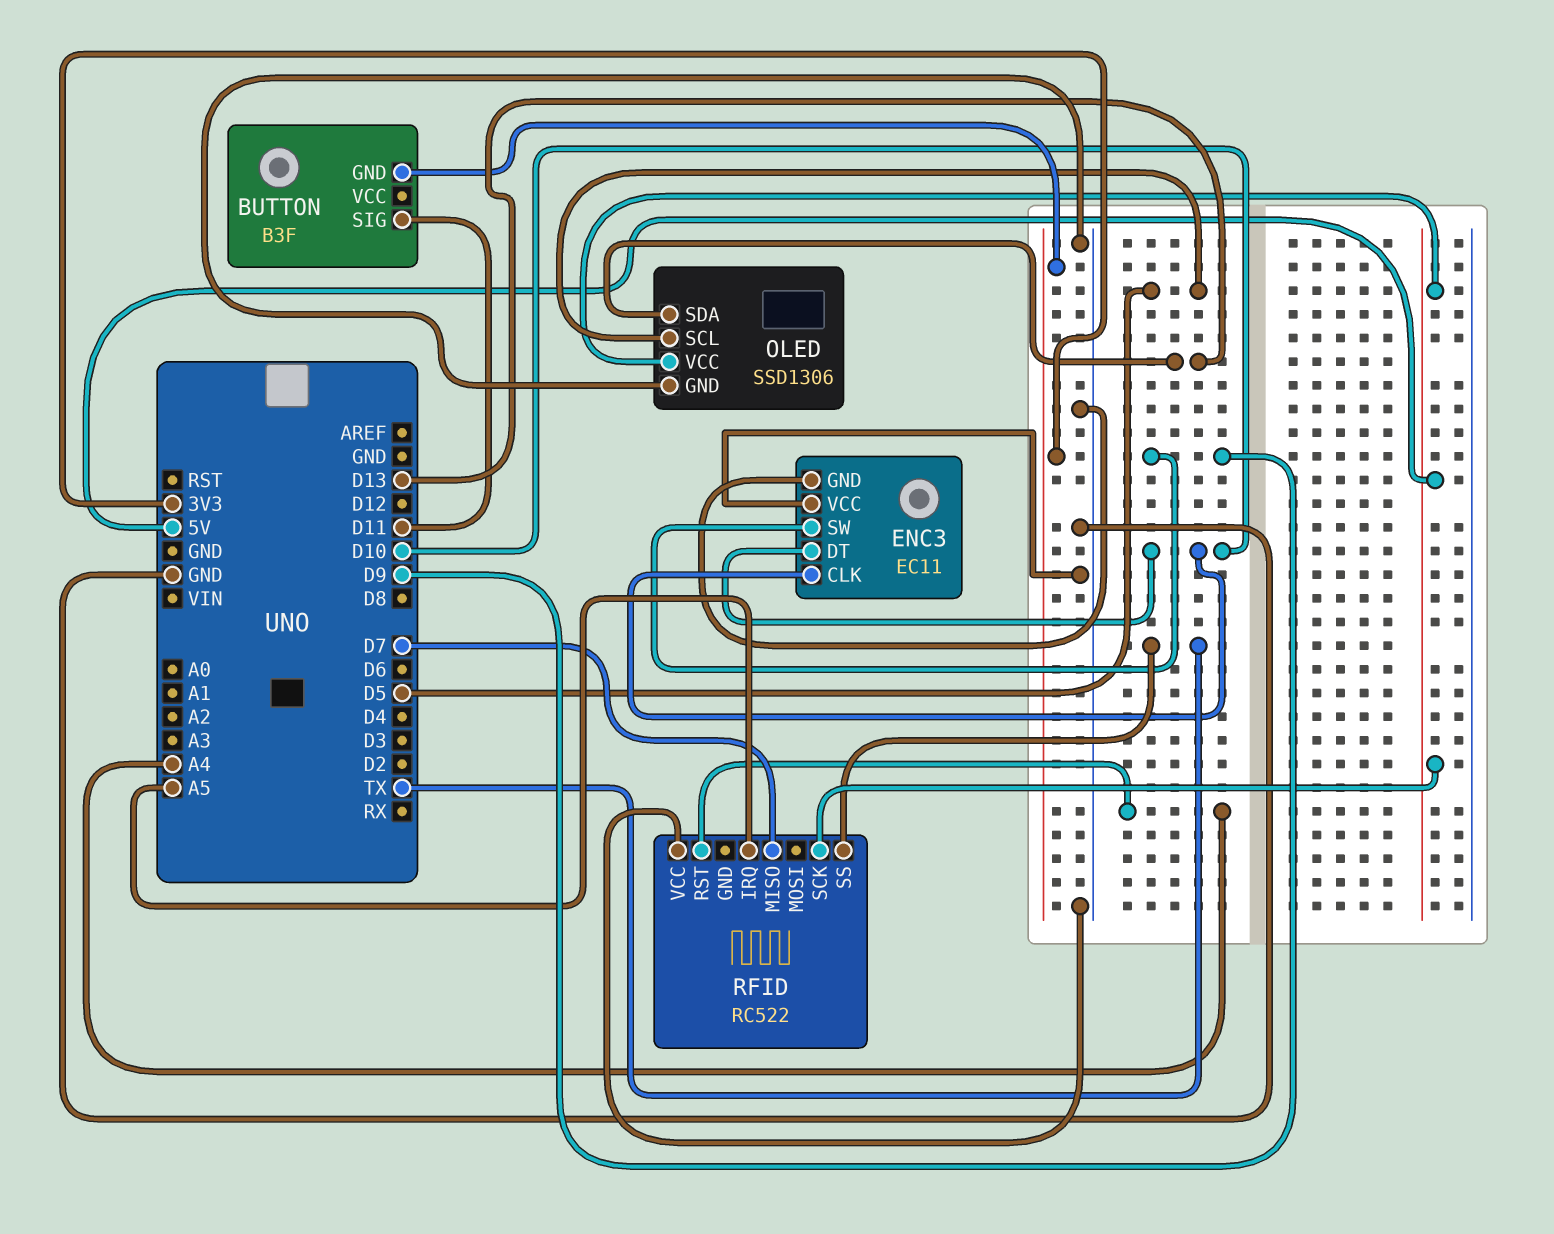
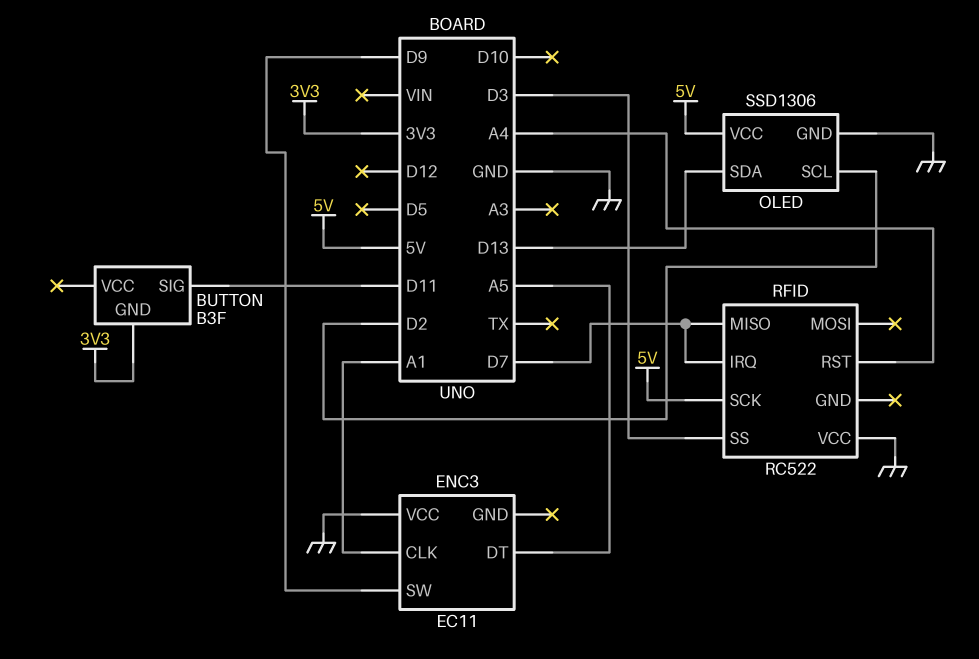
ENC3 pin CLK: D10 -> A1
ENC3 pin DT: D10 -> A5
ENC3 pin GND: GND -> none
OLED pin SCL: D5 -> D2
RFID pin IRQ: A5 -> D7
RFID pin SS: TX -> D3

